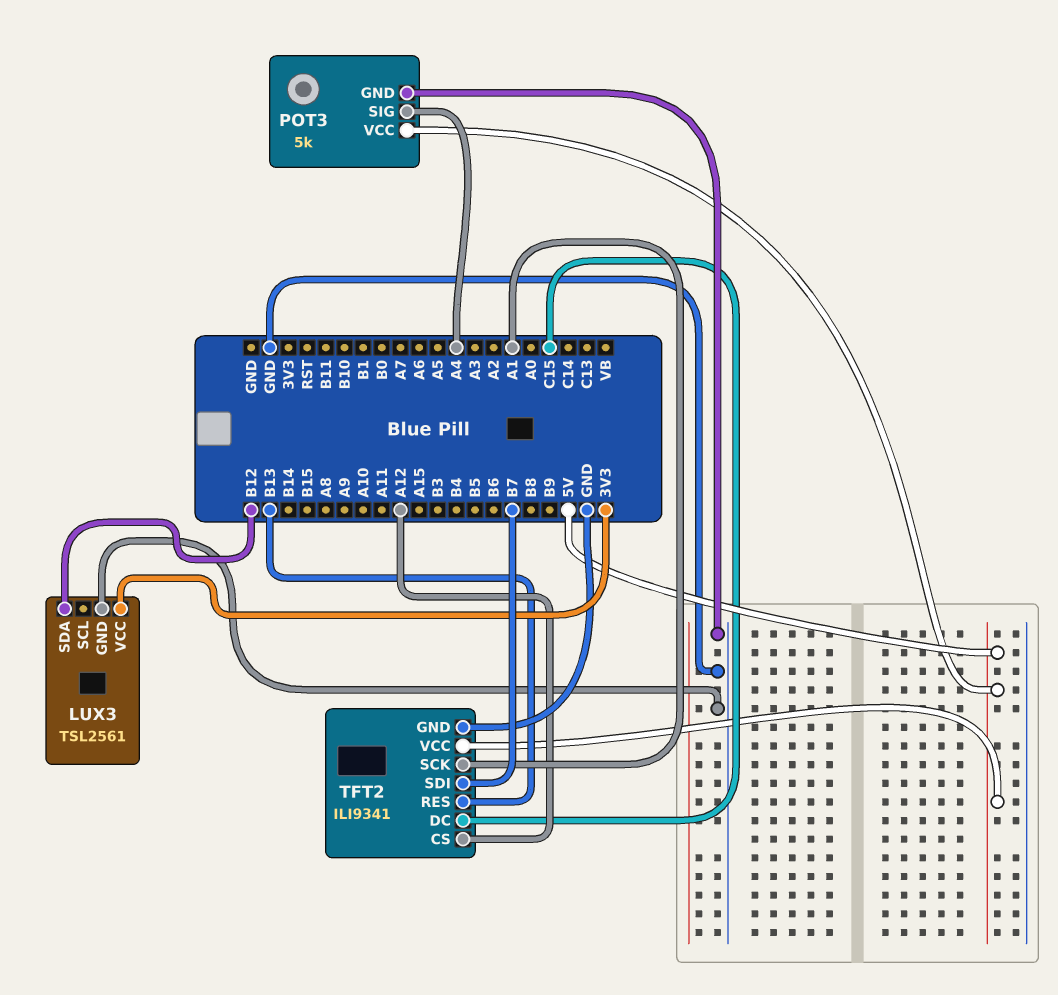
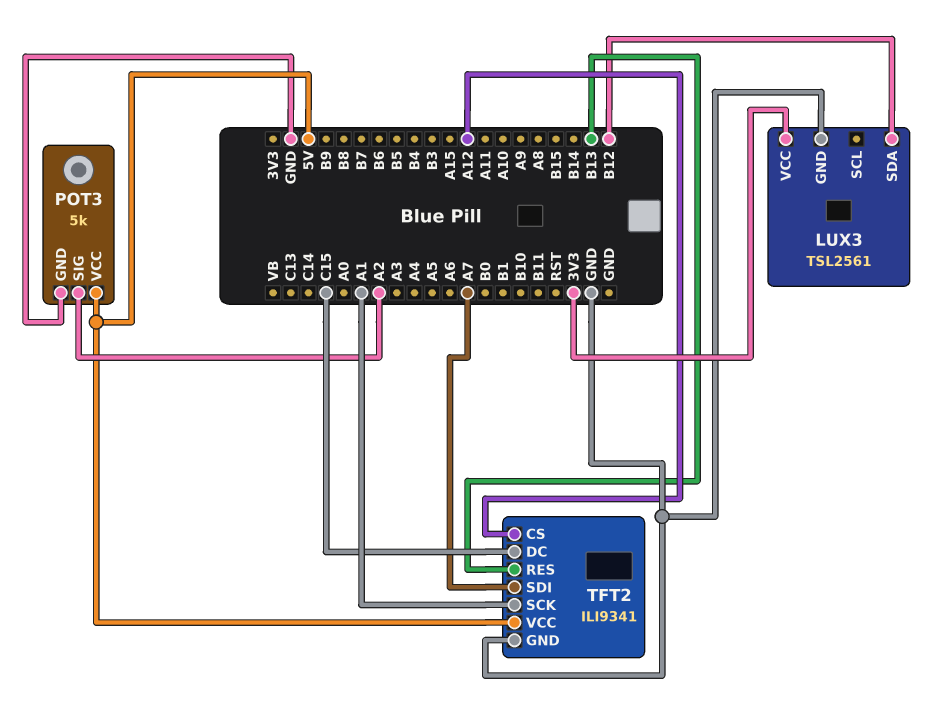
POT3 pin SIG: A4 -> A2
TFT2 pin SDI: B7 -> A7

